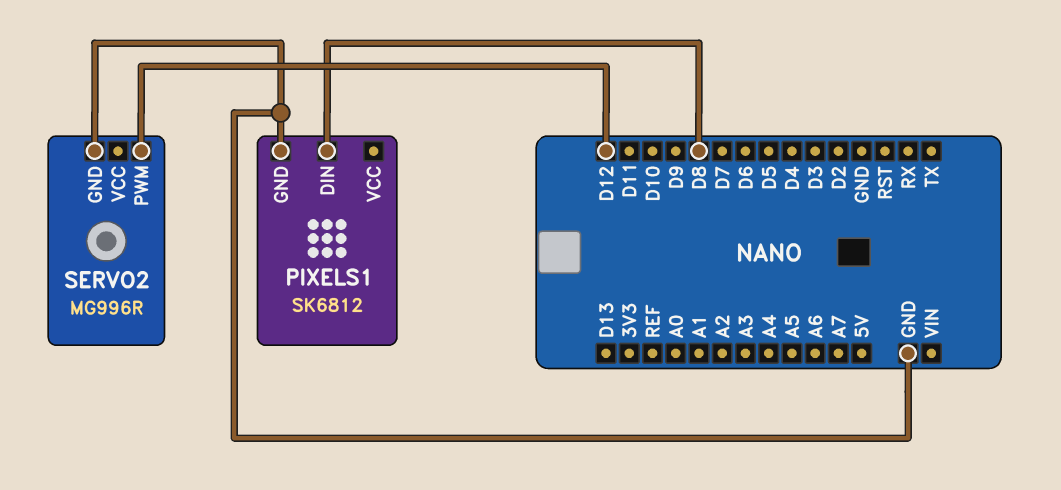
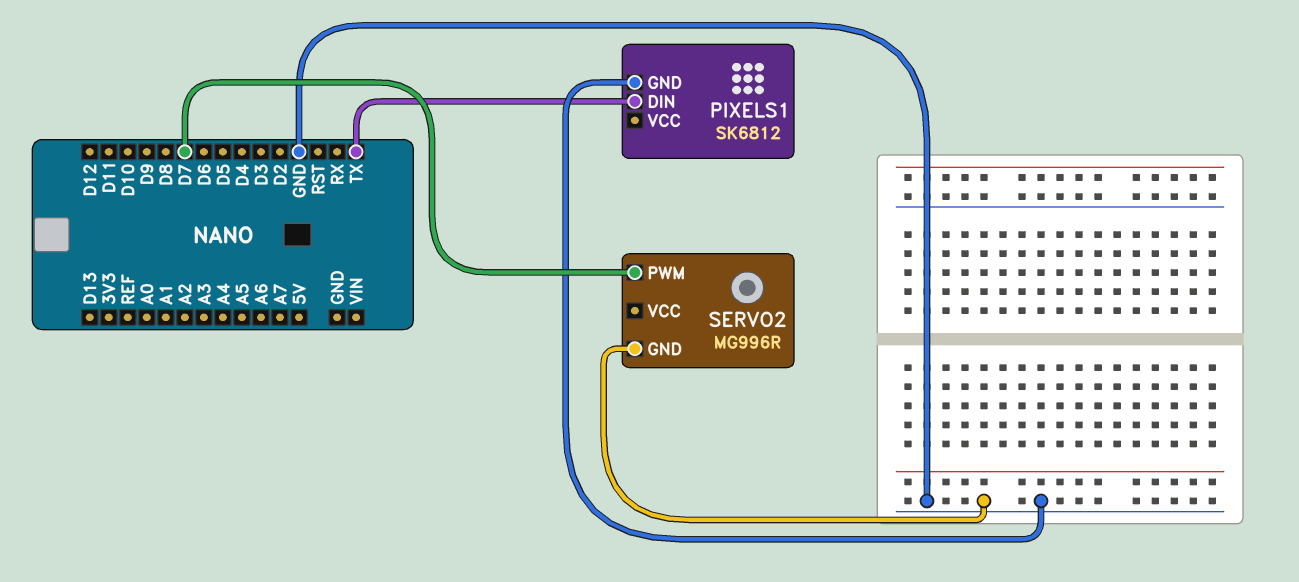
PIXELS1 pin DIN: D8 -> TX
SERVO2 pin PWM: D12 -> D7

